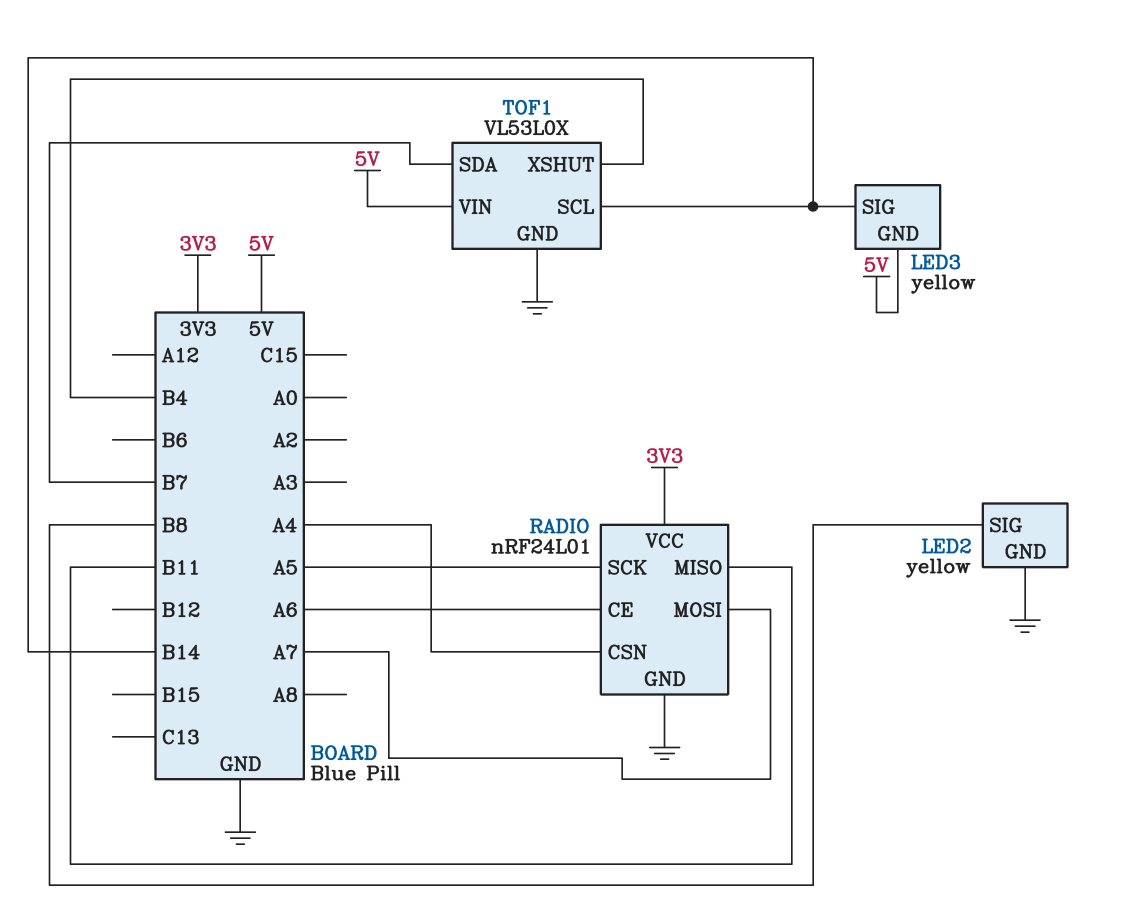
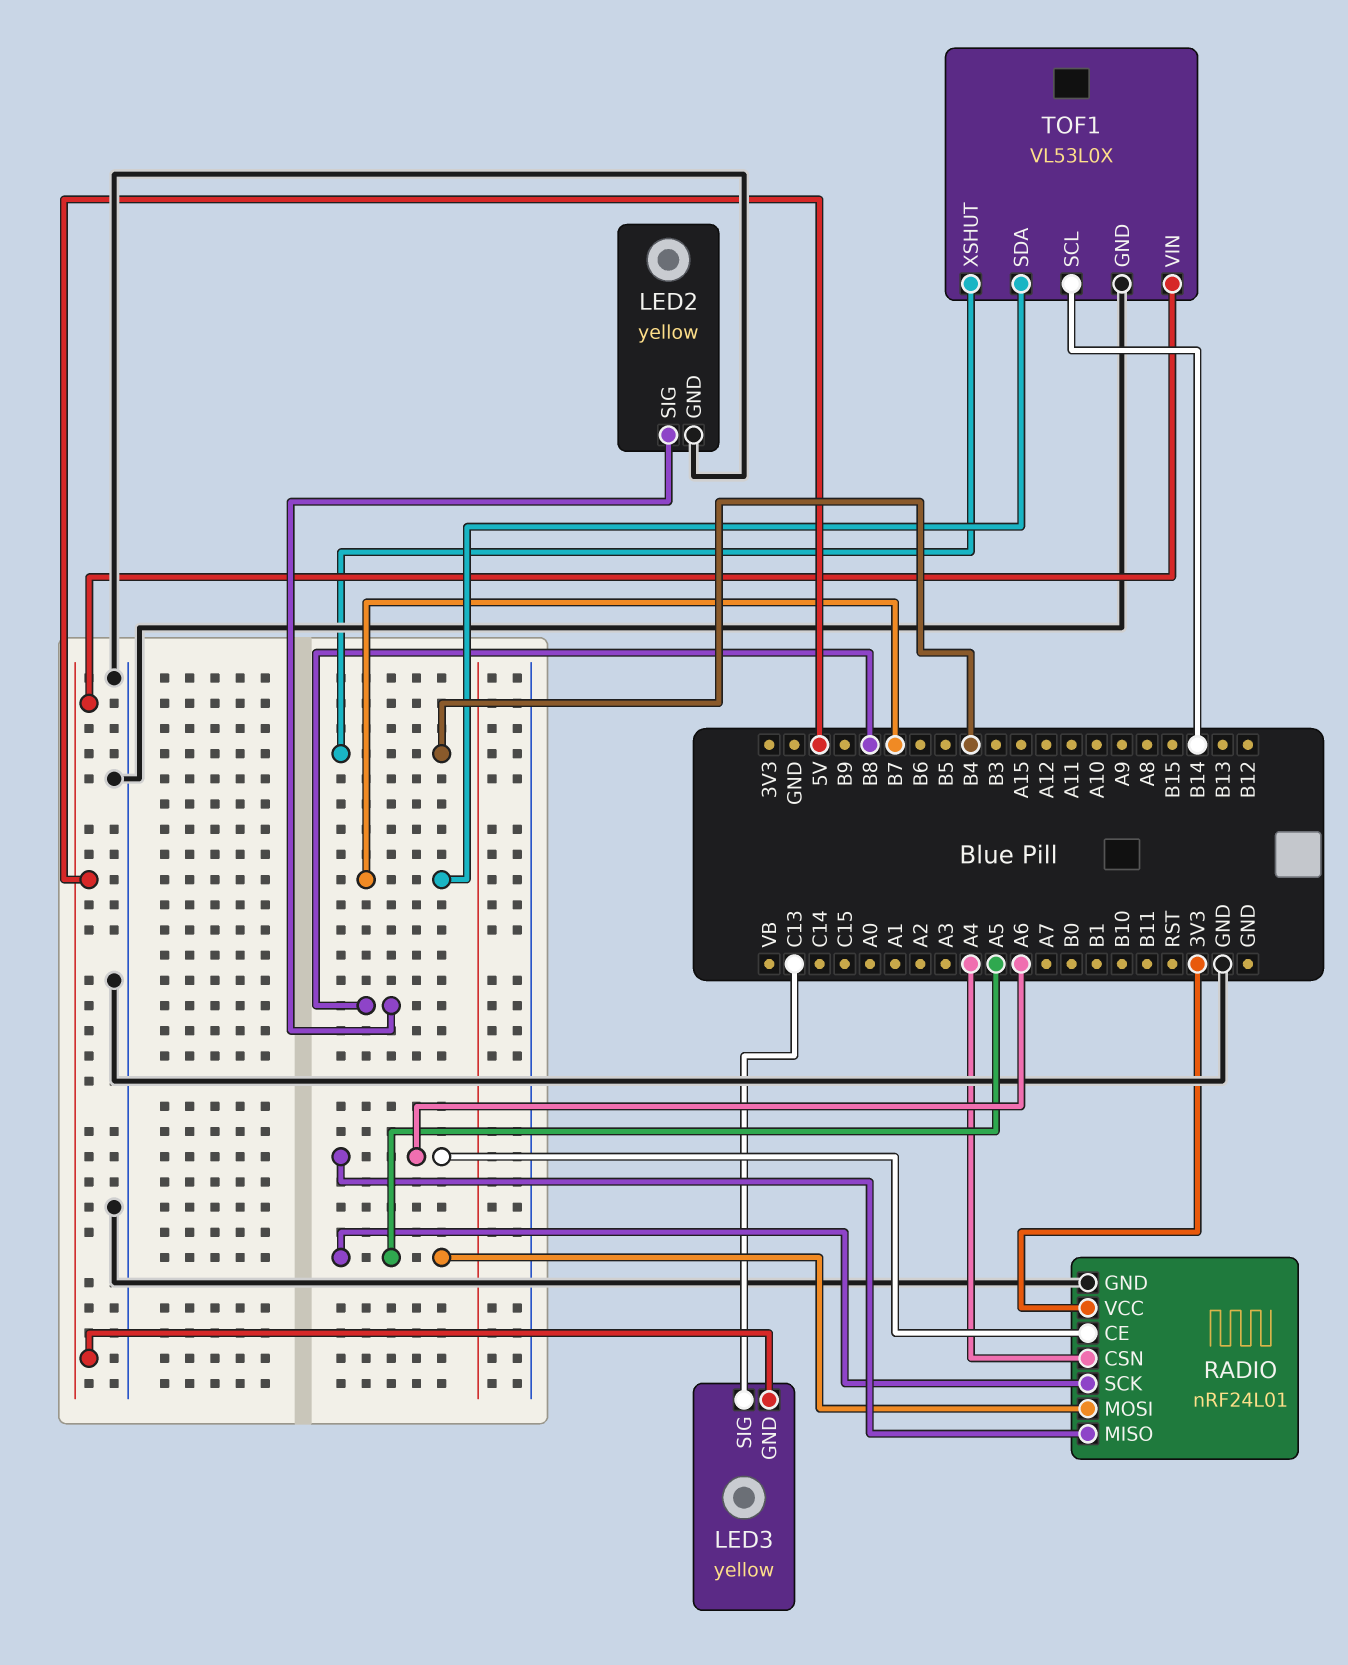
LED3 pin SIG: B14 -> C13
RADIO pin MISO: B11 -> A6
RADIO pin MOSI: A7 -> A5

